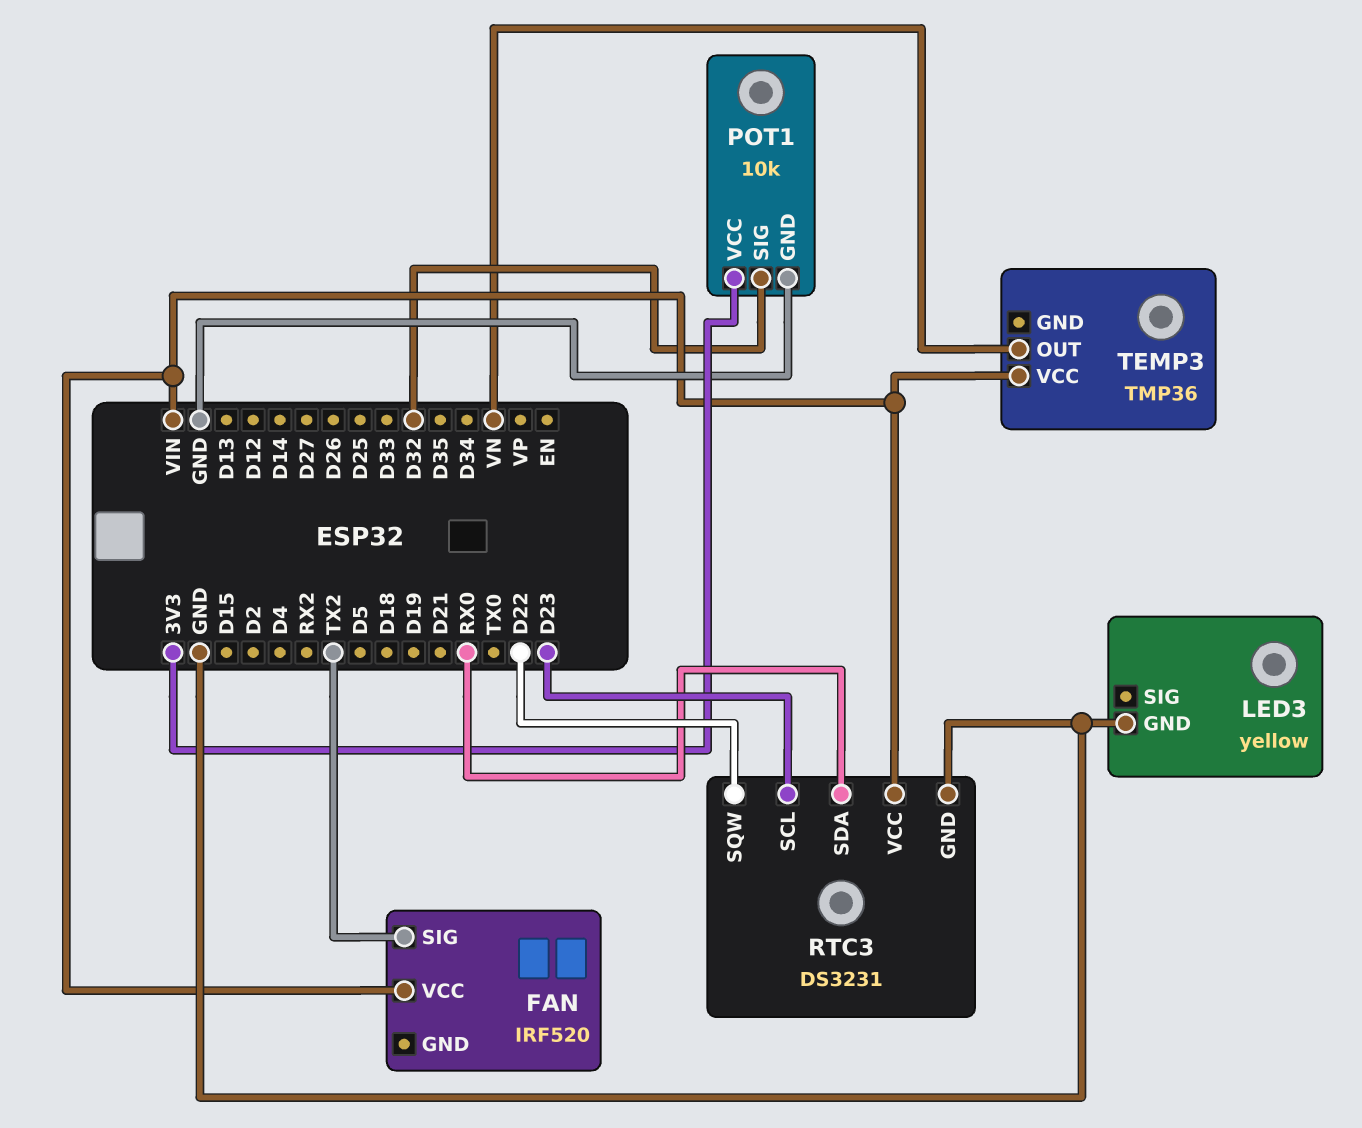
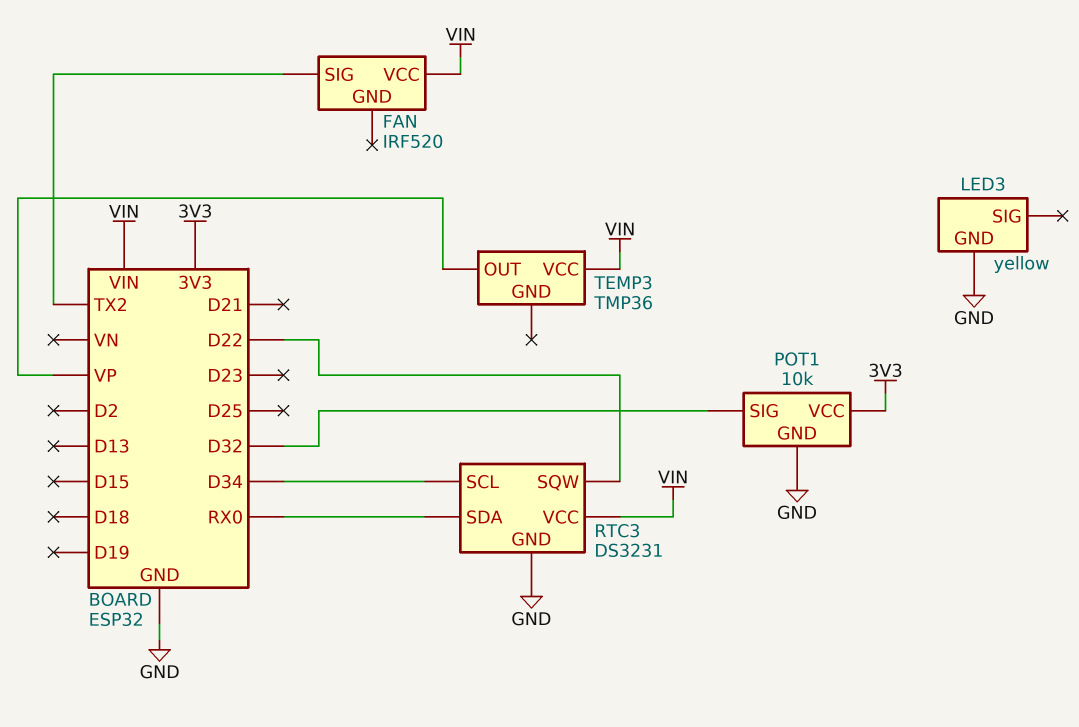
RTC3 pin SCL: D23 -> D34
TEMP3 pin OUT: VN -> VP

